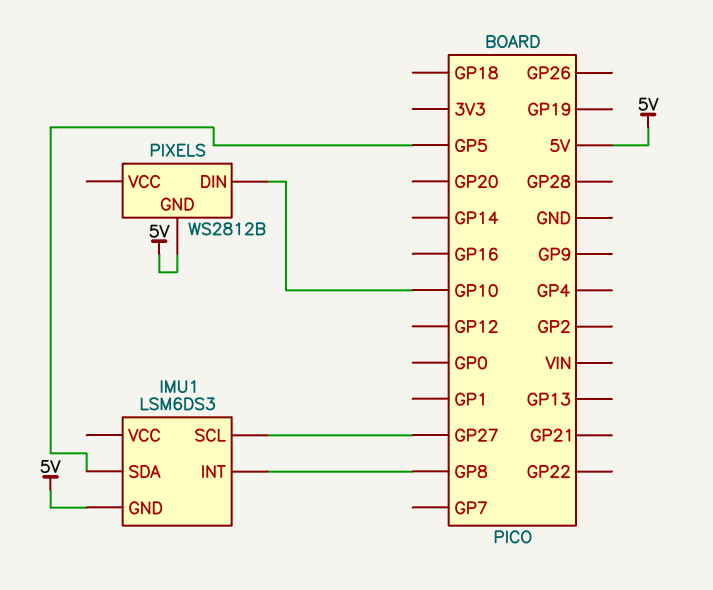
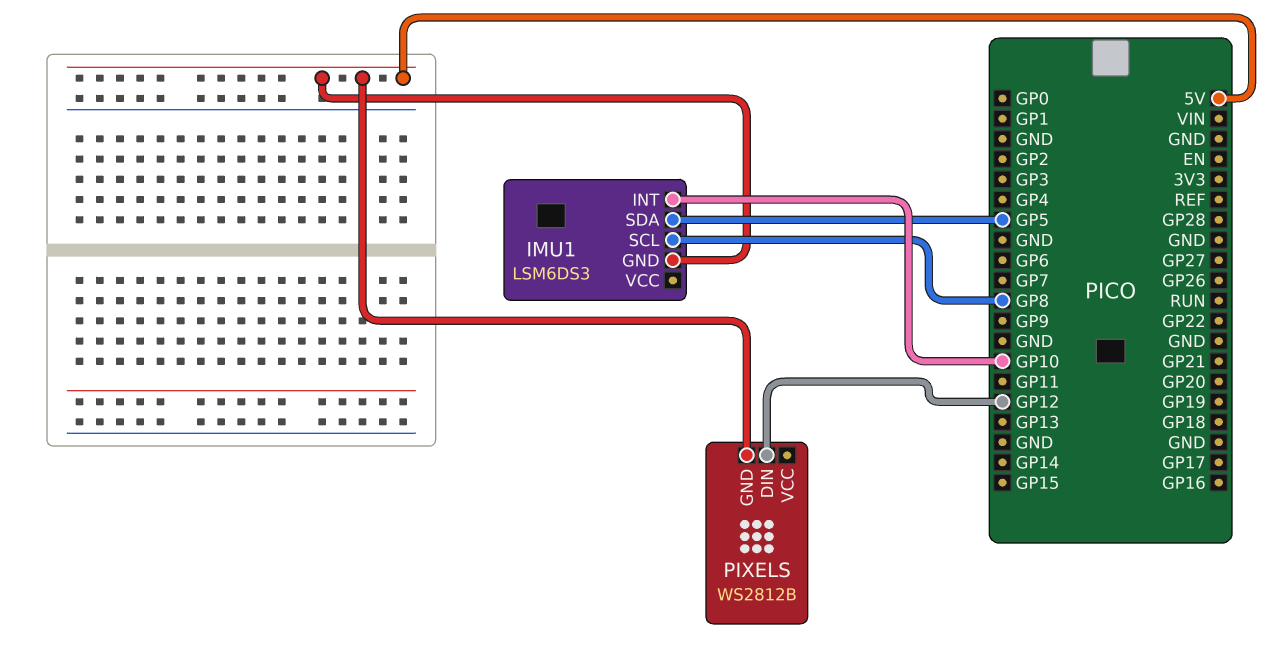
IMU1 pin INT: GP8 -> GP10
IMU1 pin SCL: GP27 -> GP8
PIXELS pin DIN: GP10 -> GP12

